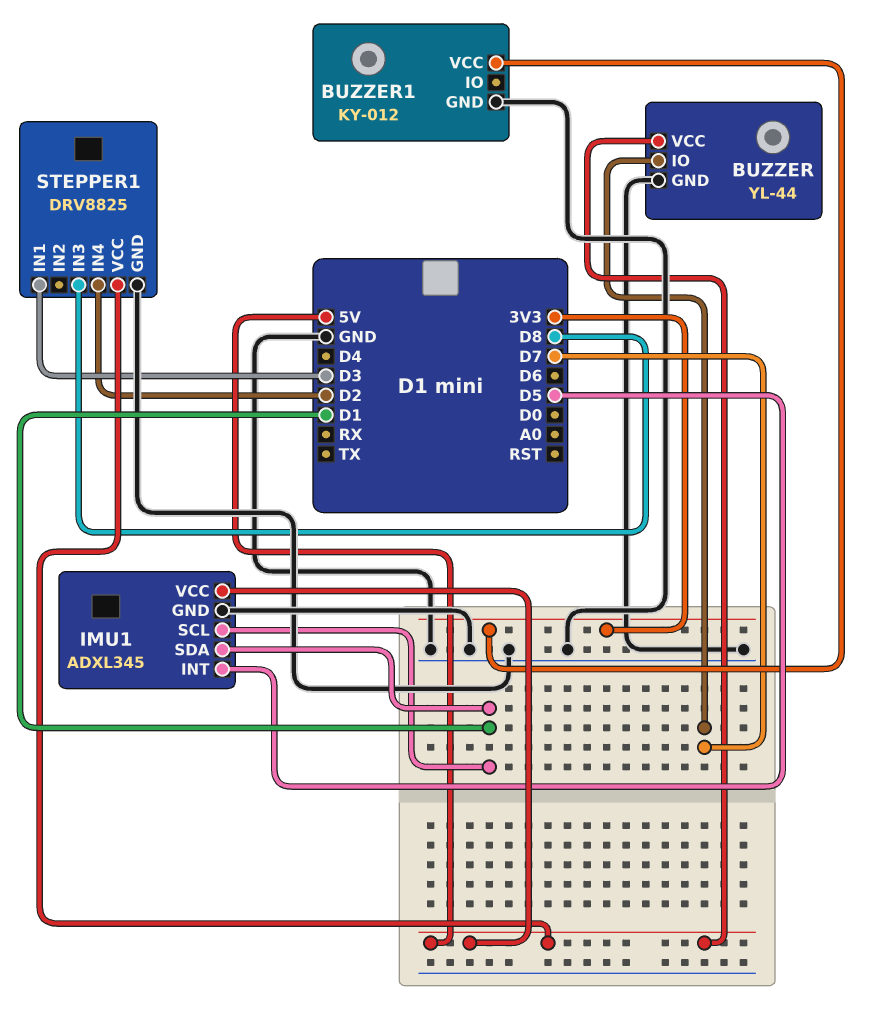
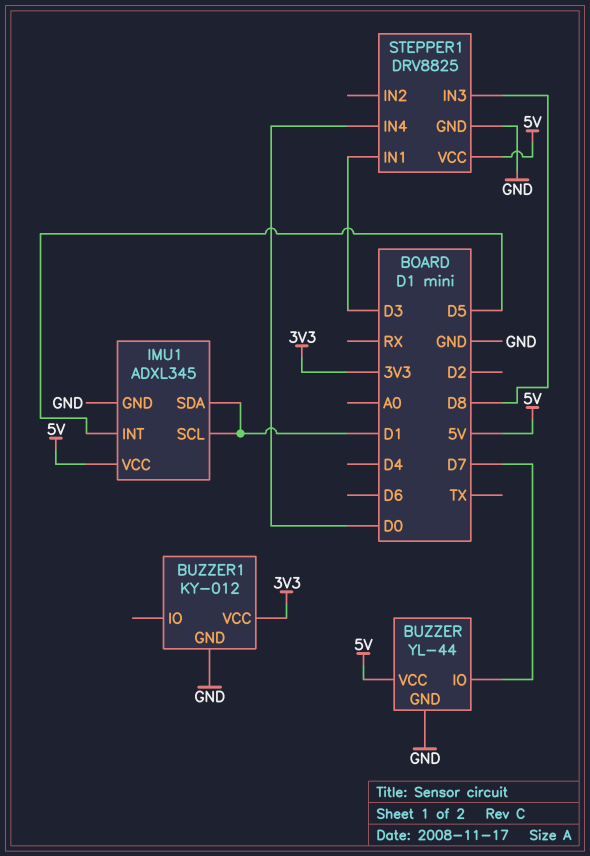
STEPPER1 pin IN4: D2 -> D0

